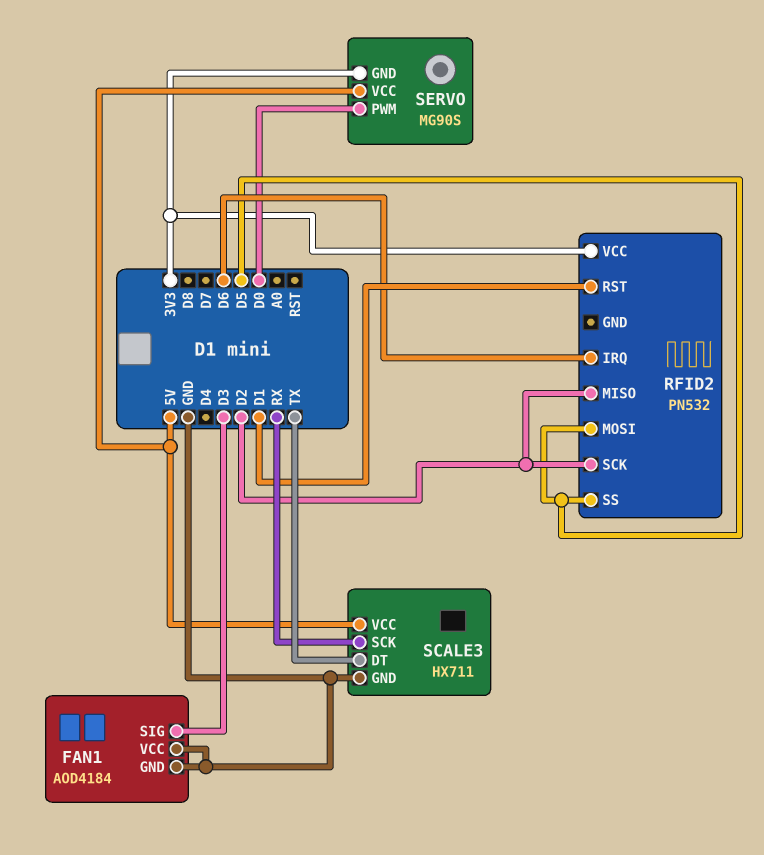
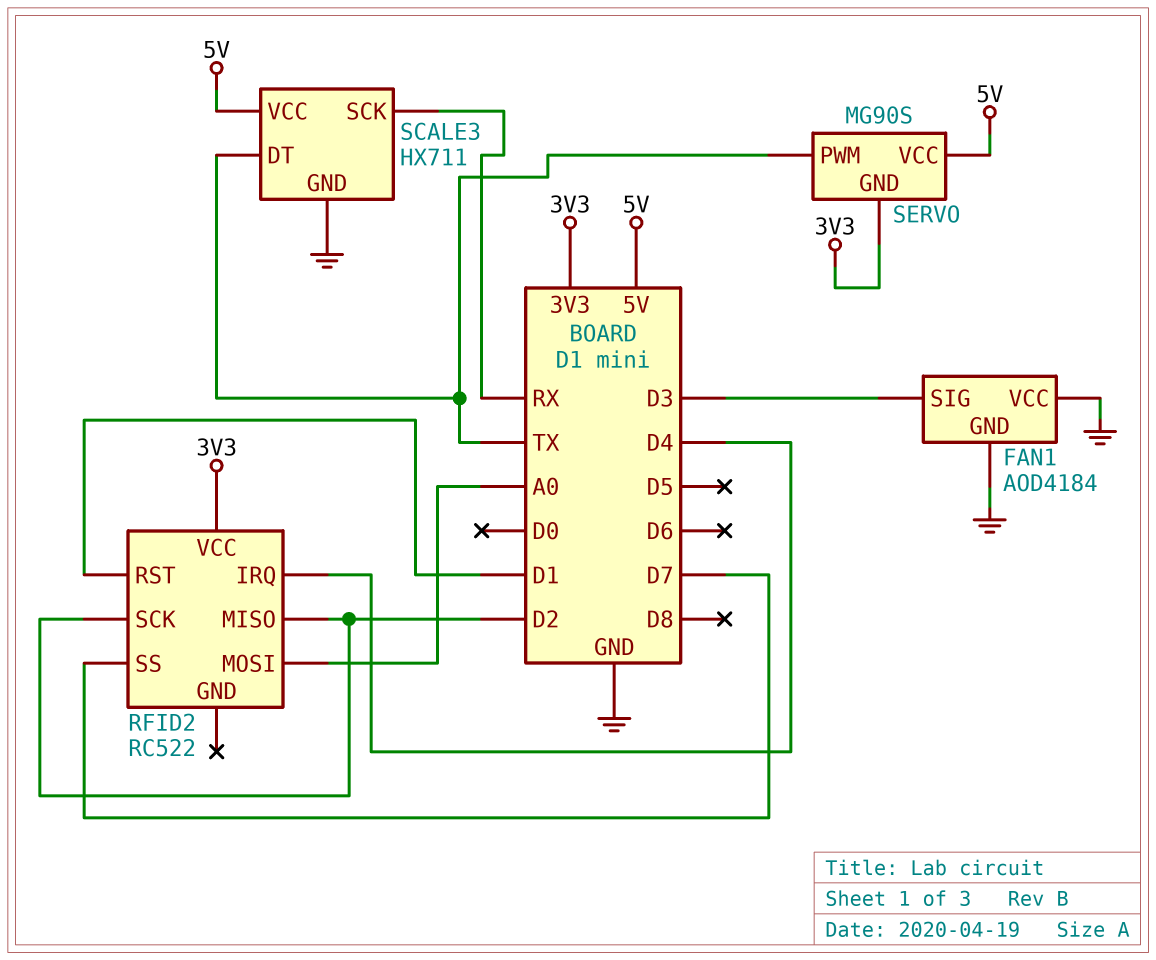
RFID2: PN532 -> RC522
RFID2 pin IRQ: D6 -> D4
RFID2 pin MOSI: D5 -> A0
RFID2 pin SS: D5 -> D7
SERVO pin PWM: D0 -> TX

